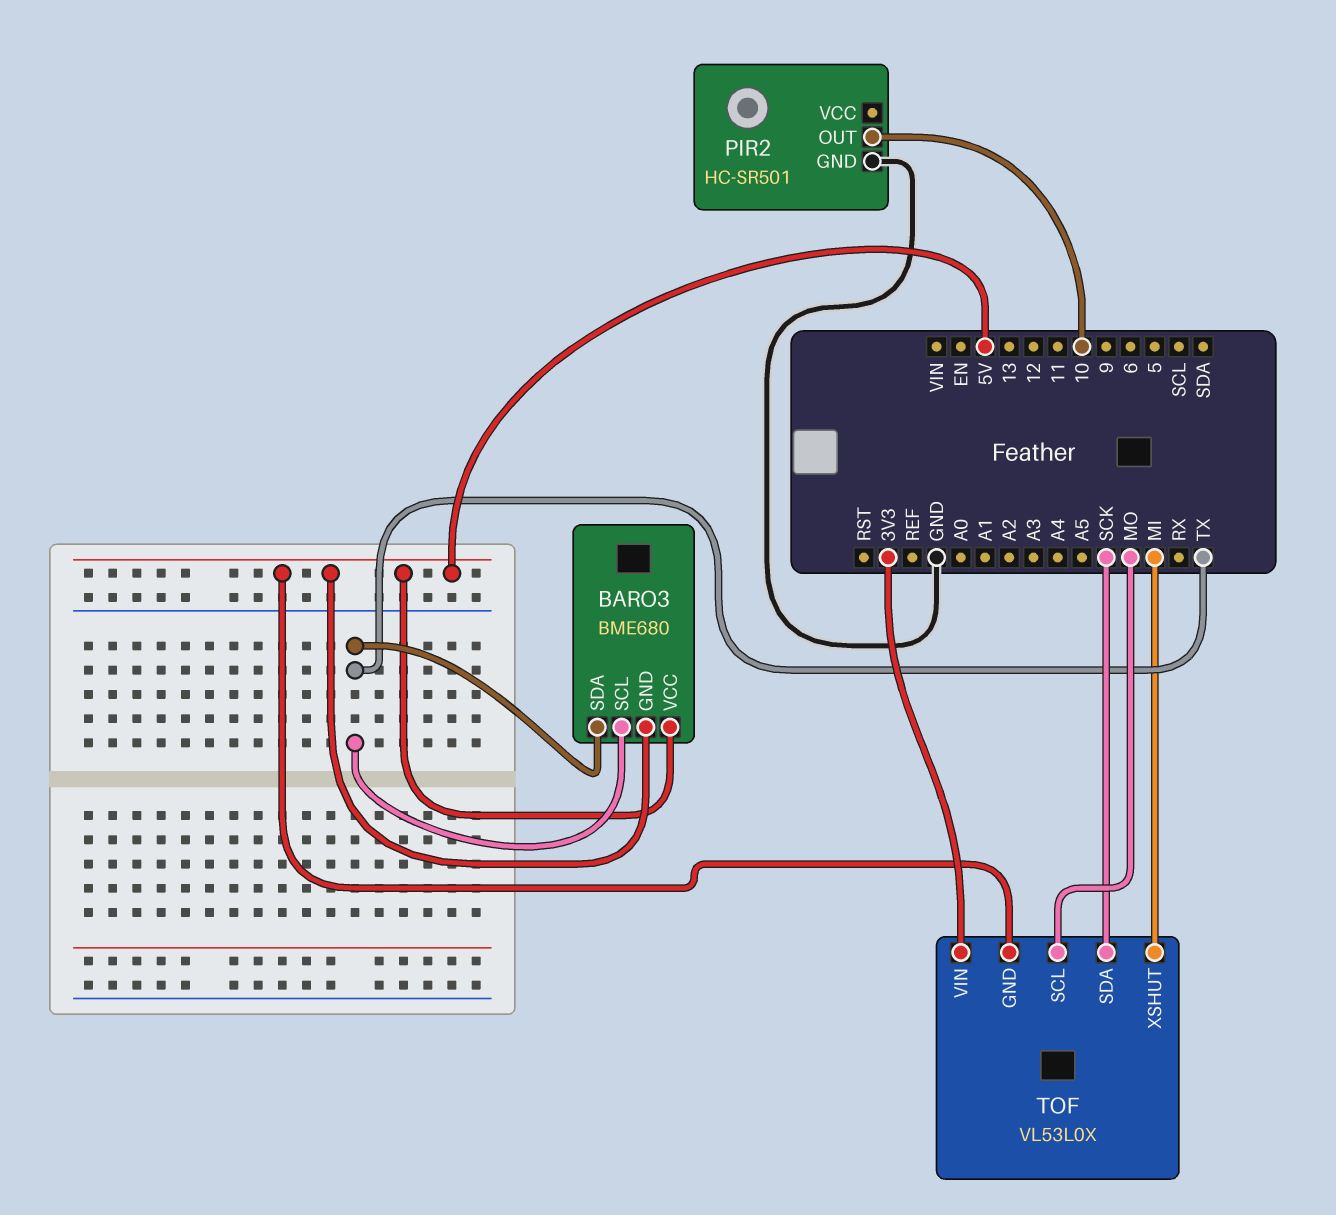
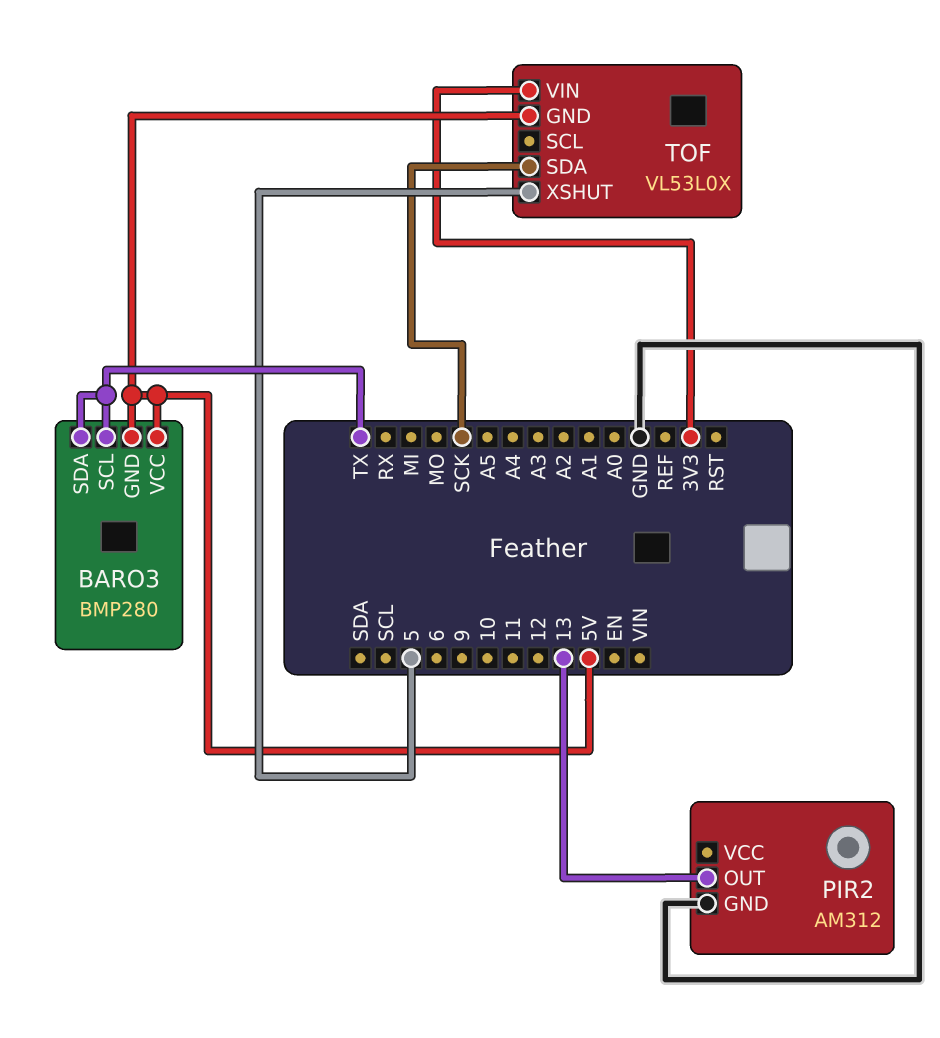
BARO3: BME680 -> BMP280
PIR2: HC-SR501 -> AM312
PIR2 pin OUT: 10 -> 13
TOF pin SCL: MO -> none
TOF pin XSHUT: MI -> 5

